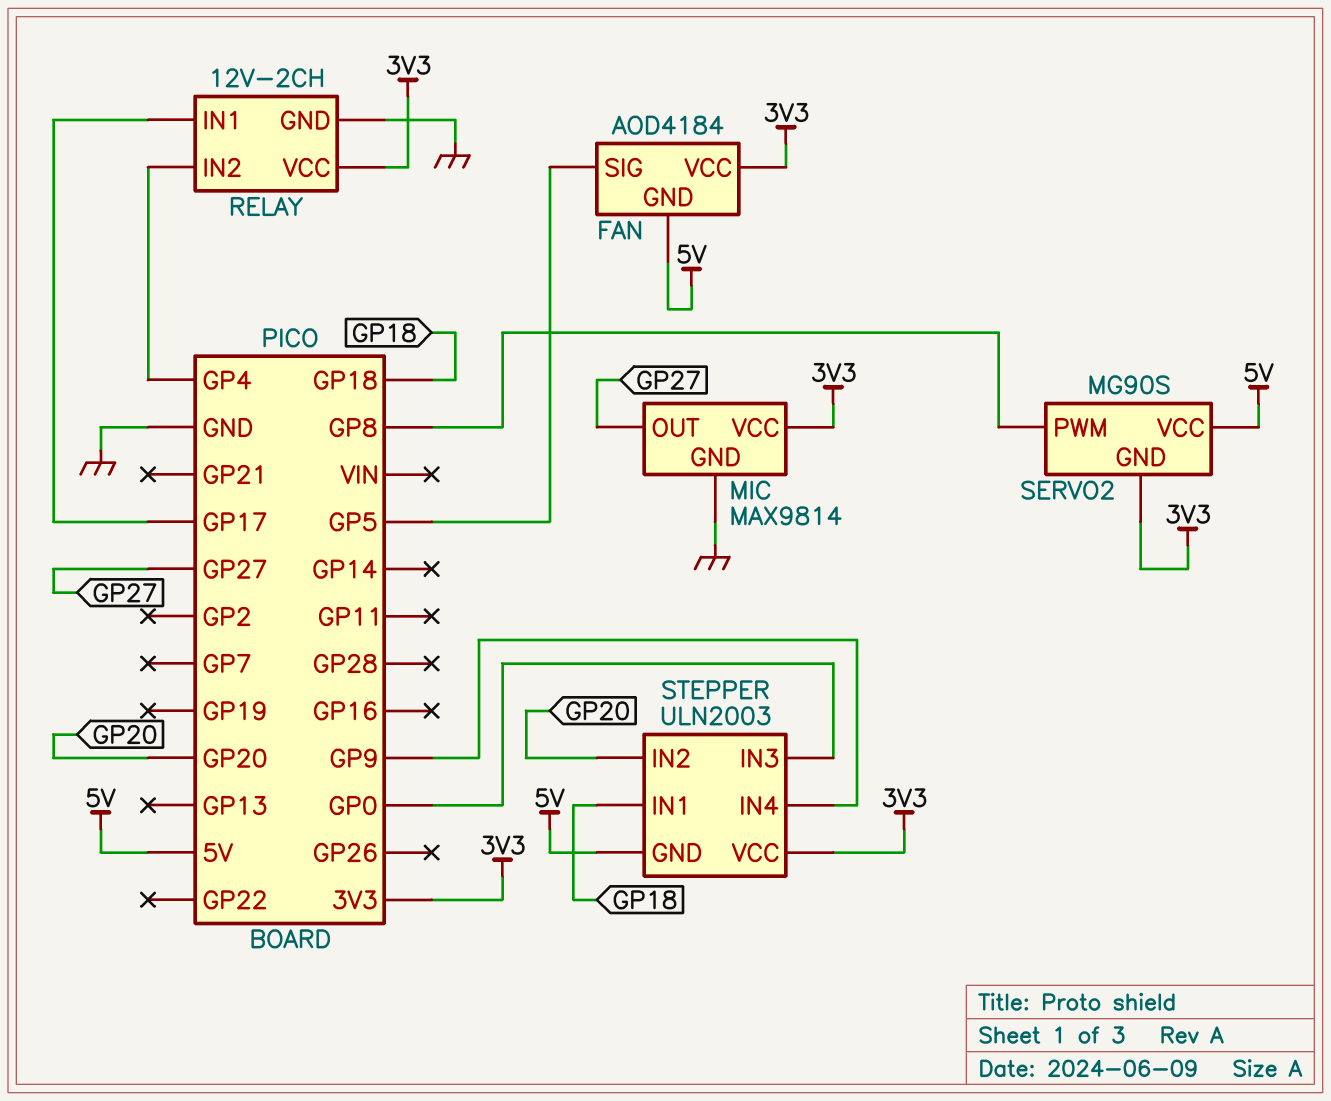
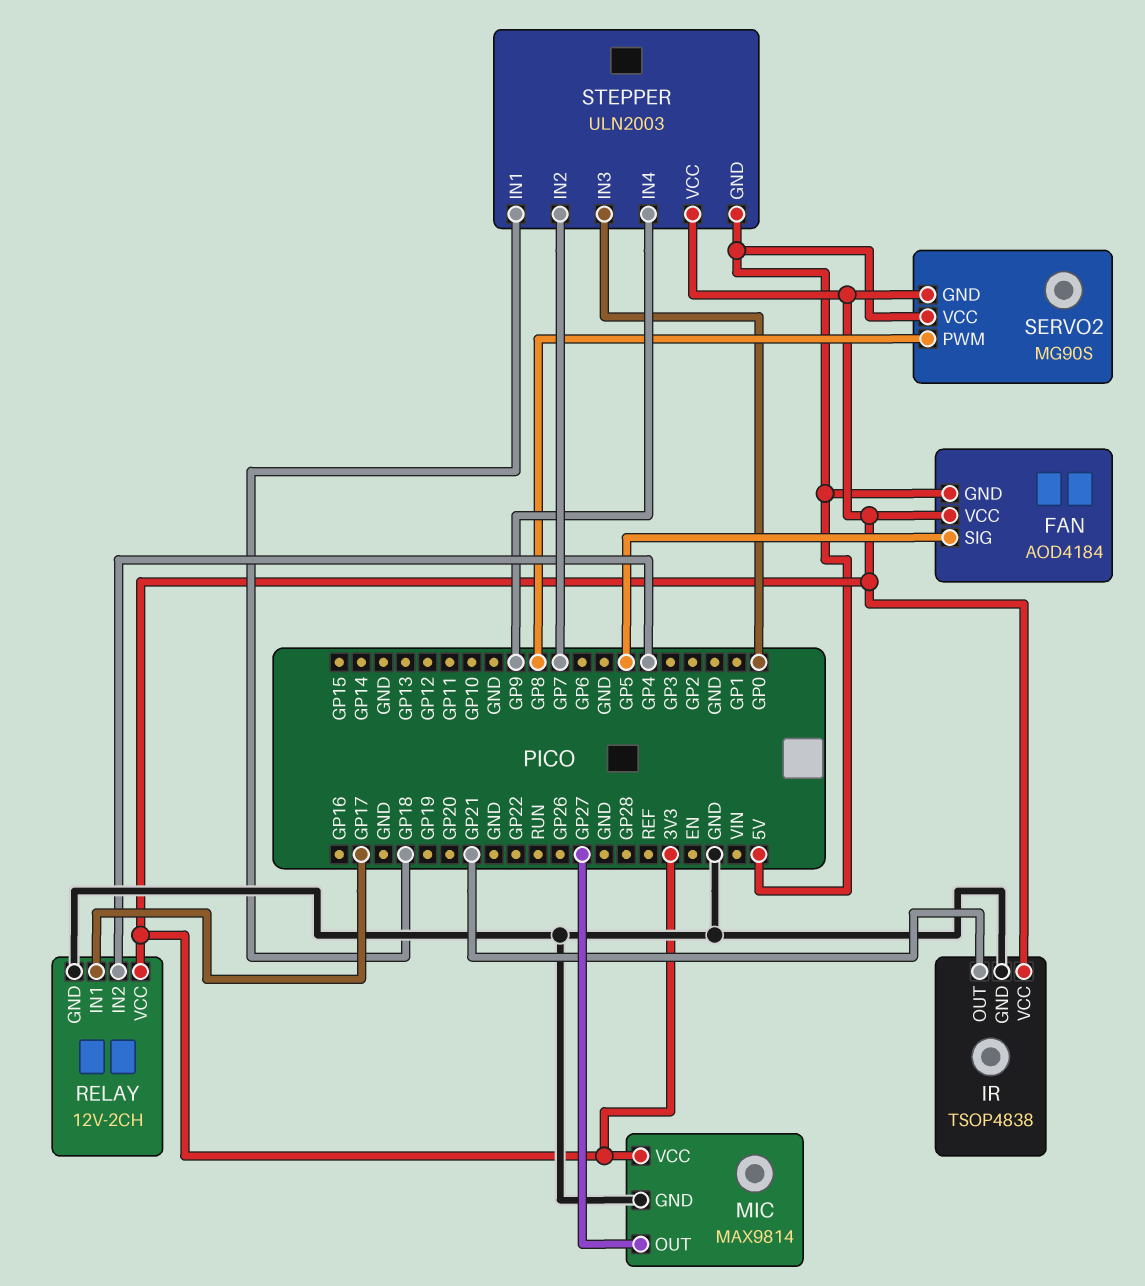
IR: none -> TSOP4838
IR pin GND: none -> GND
IR pin OUT: none -> GP21
IR pin VCC: none -> 3V3
STEPPER pin IN2: GP20 -> GP7

